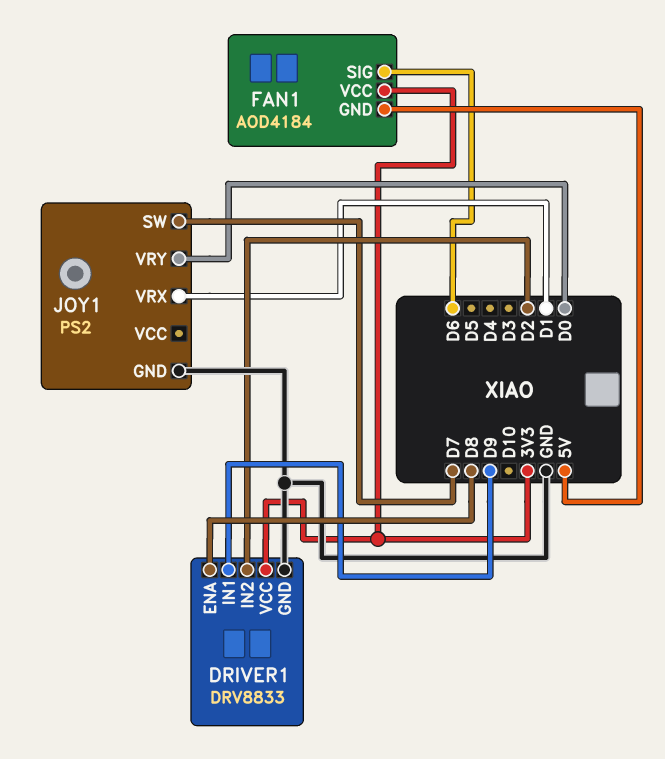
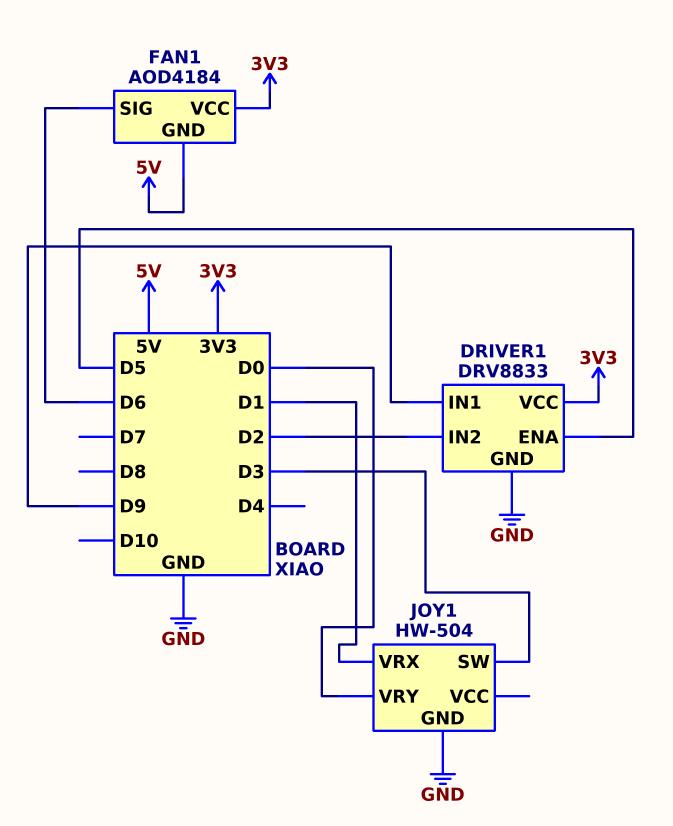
DRIVER1 pin ENA: D8 -> D5
JOY1: PS2 -> HW-504
JOY1 pin SW: D7 -> D3

